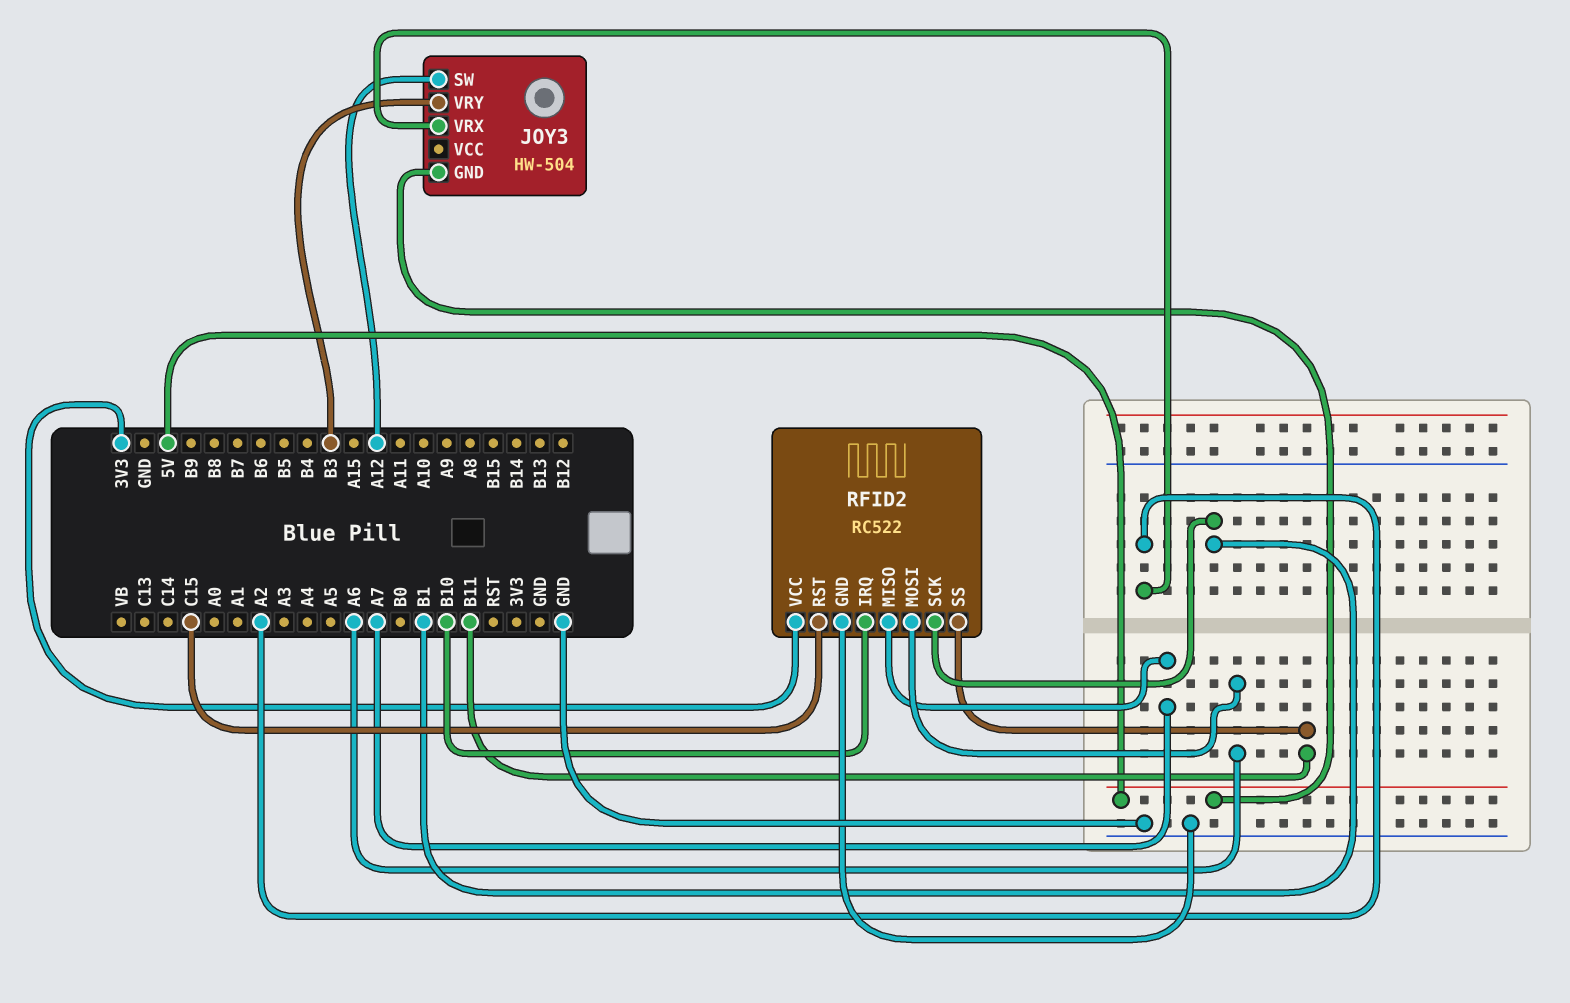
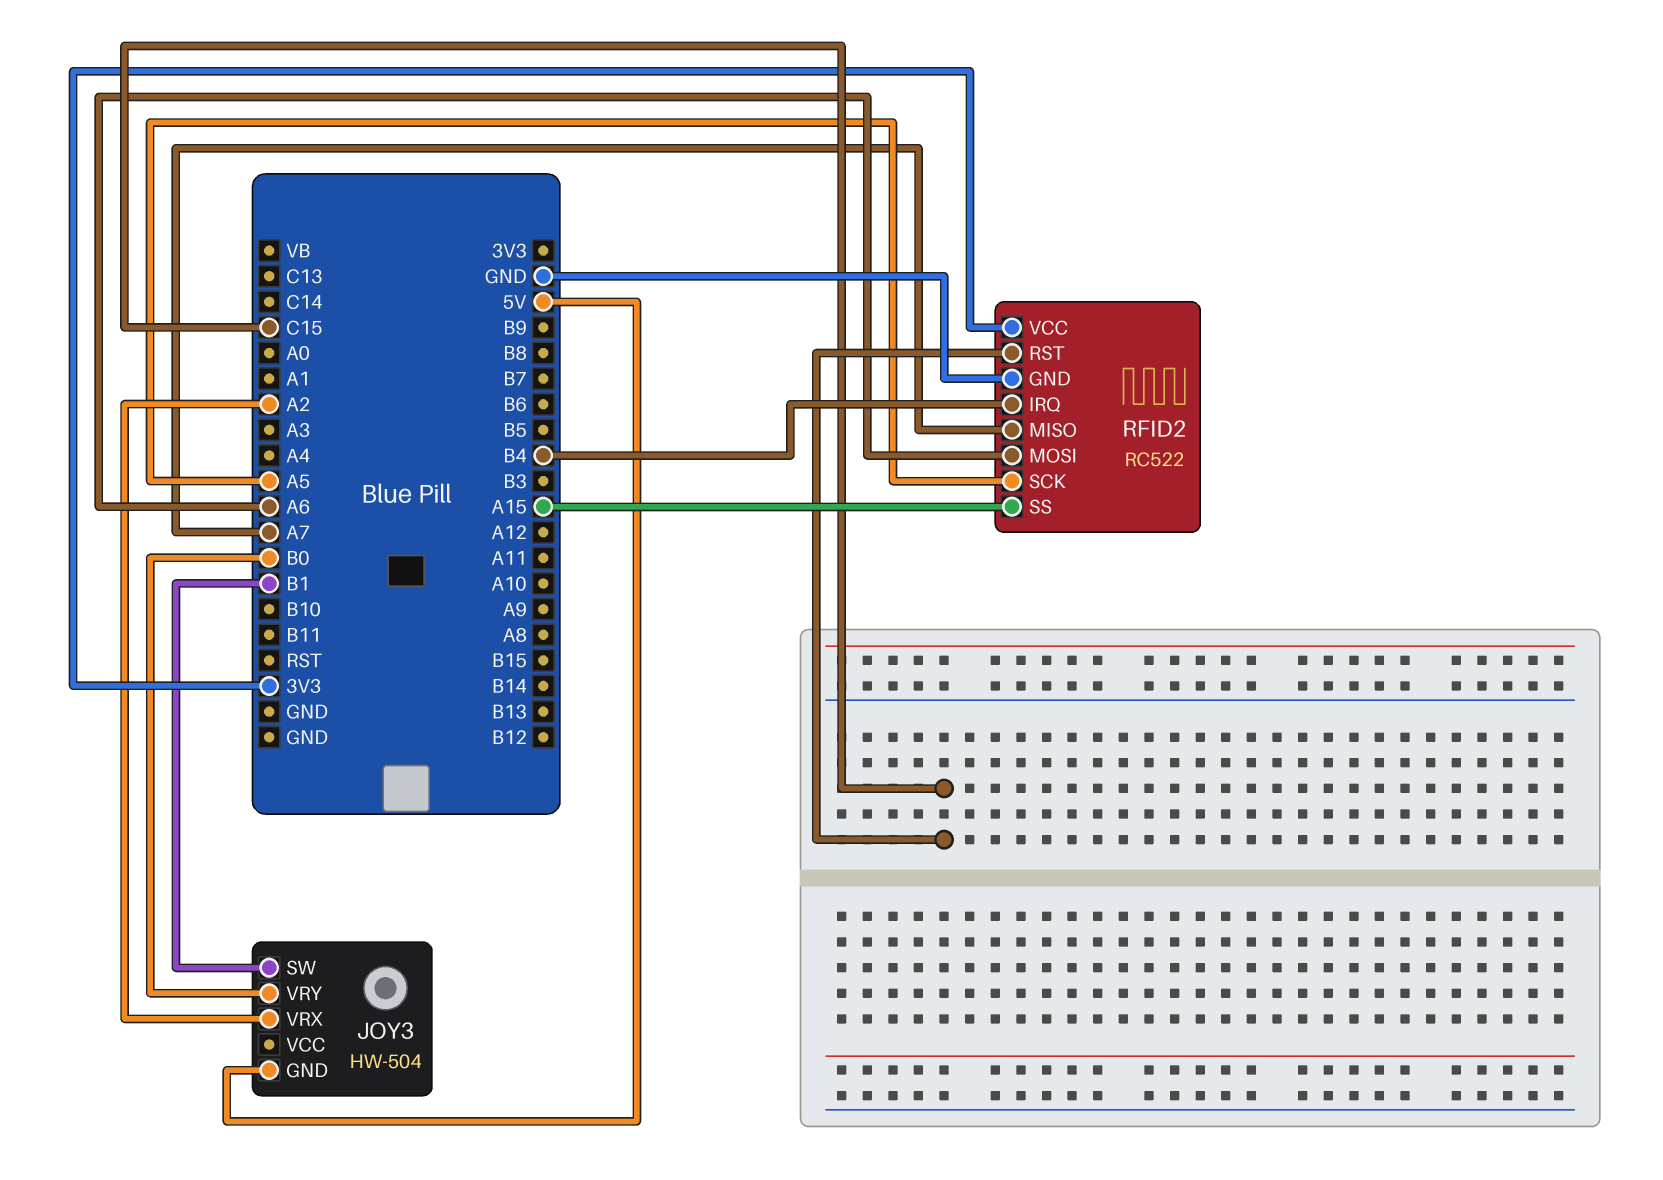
JOY3 pin SW: A12 -> B1
JOY3 pin VRY: B3 -> B0
RFID2 pin IRQ: B10 -> B4
RFID2 pin SCK: B1 -> A5
RFID2 pin SS: B11 -> A15

